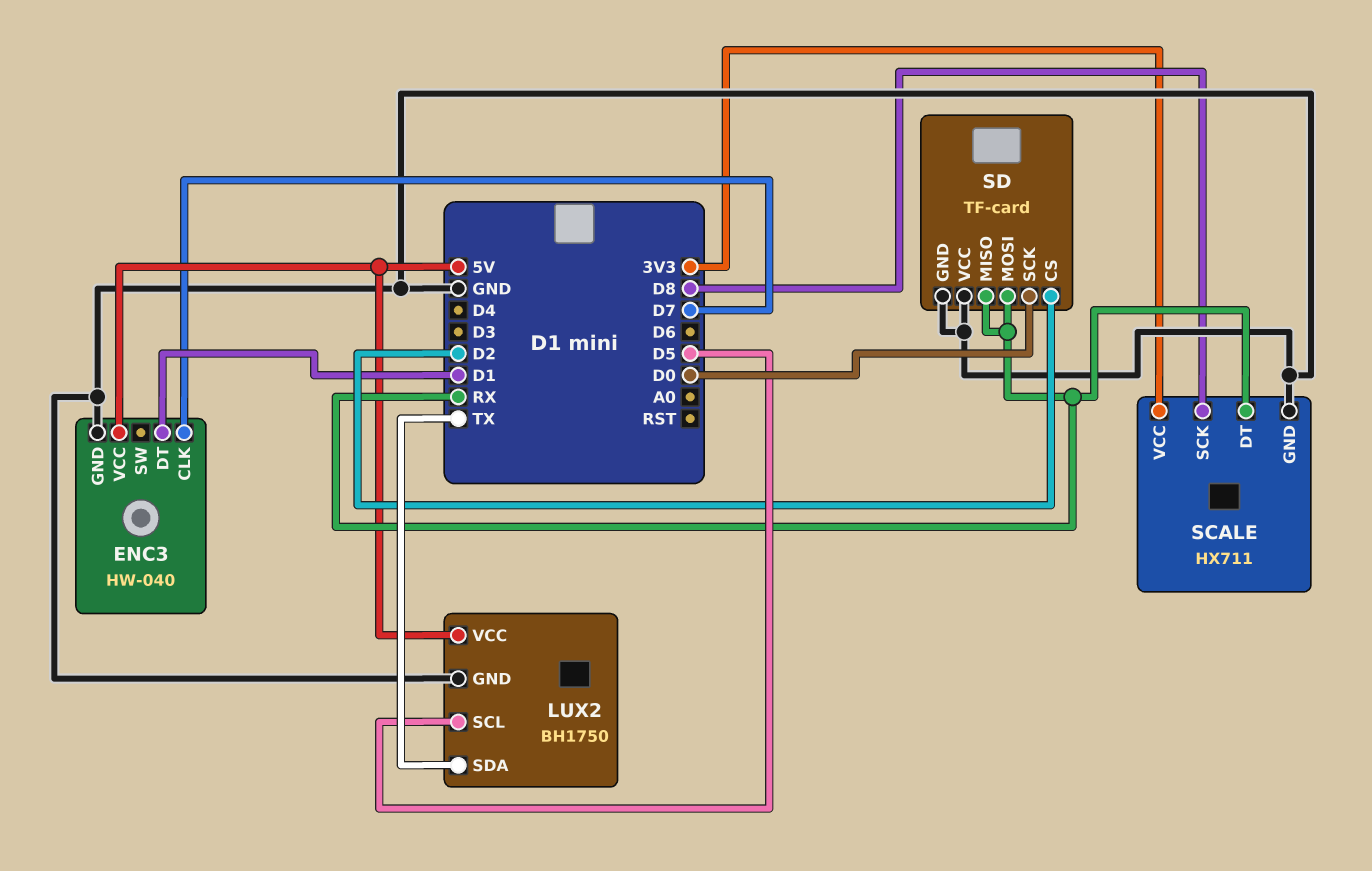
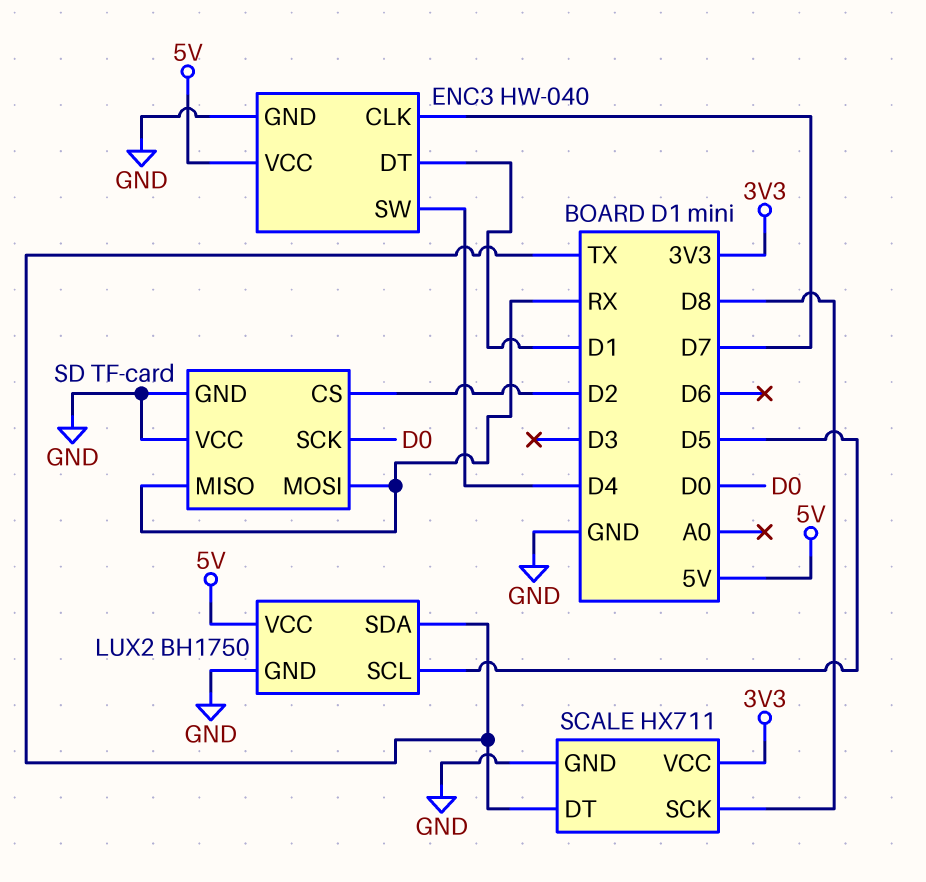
ENC3 pin SW: none -> D4
SCALE pin DT: RX -> TX

